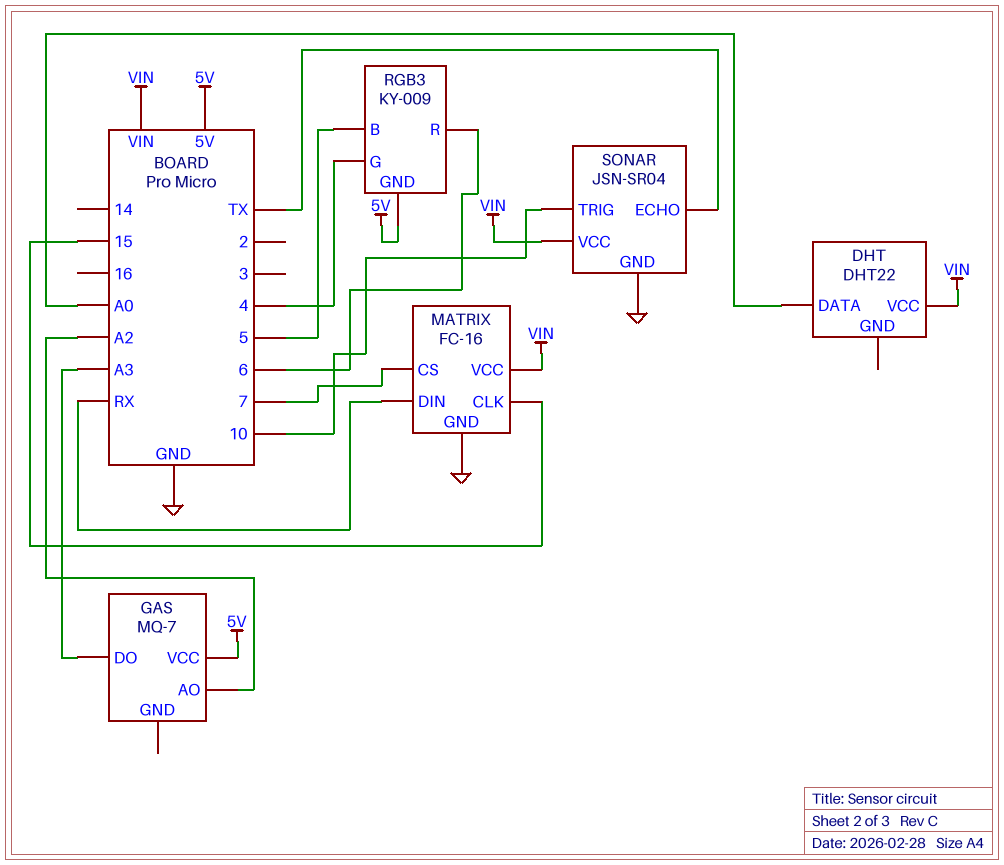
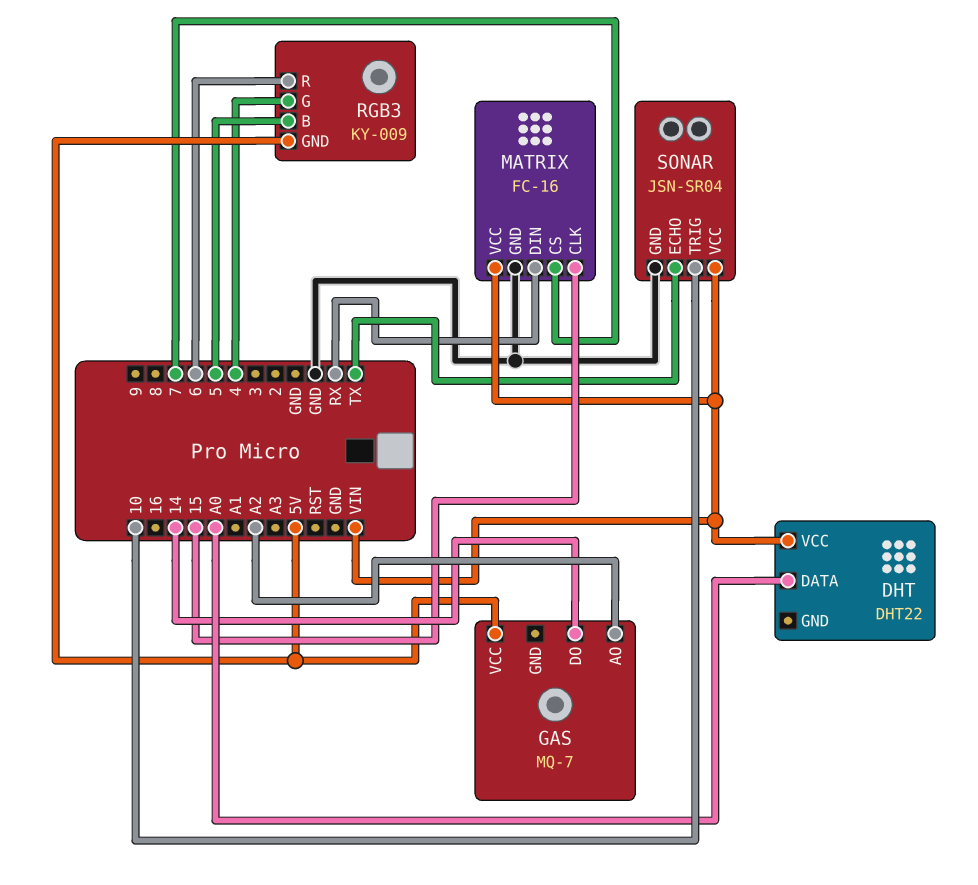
GAS pin DO: A3 -> 14

